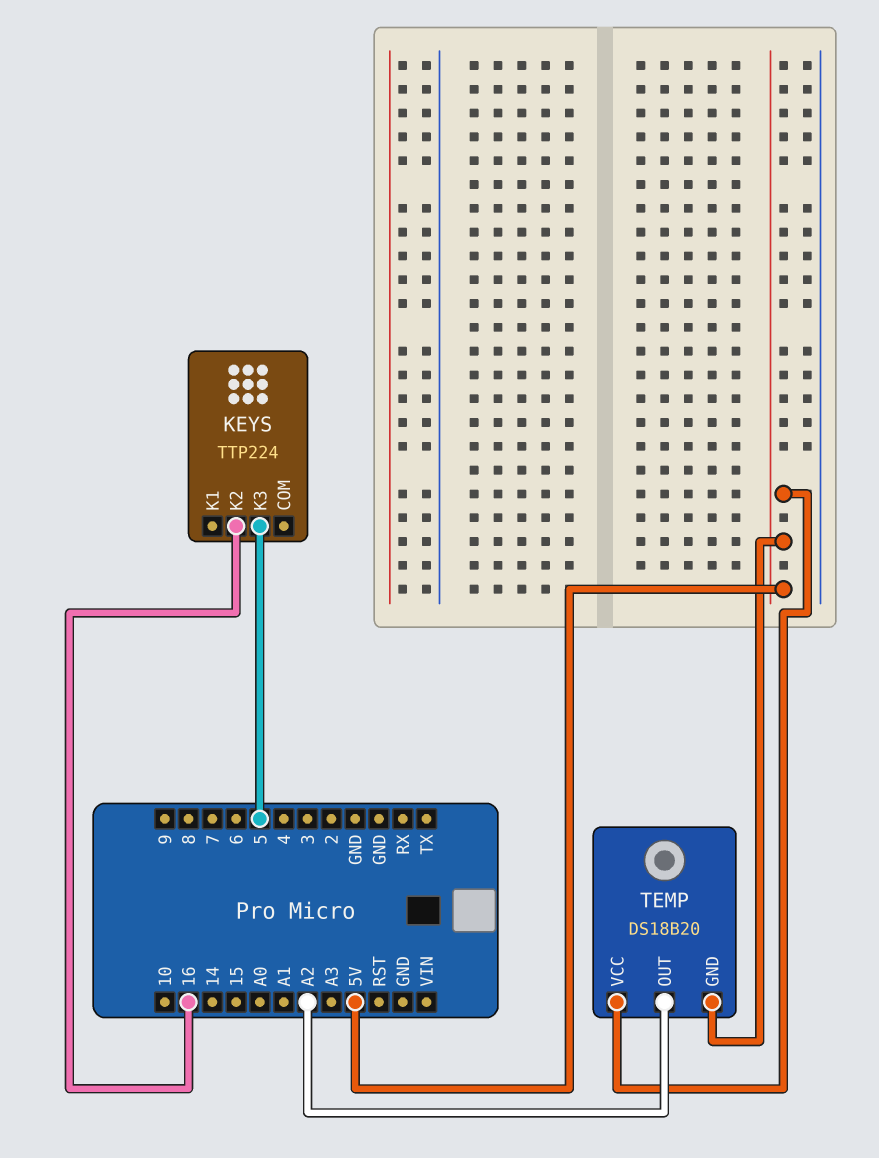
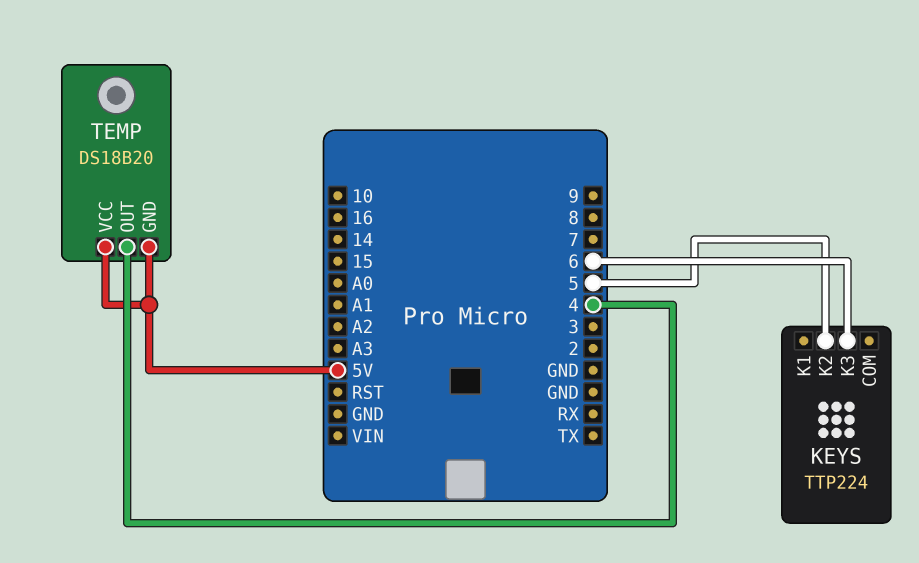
KEYS pin K2: 16 -> 5
KEYS pin K3: 5 -> 6
TEMP pin OUT: A2 -> 4

